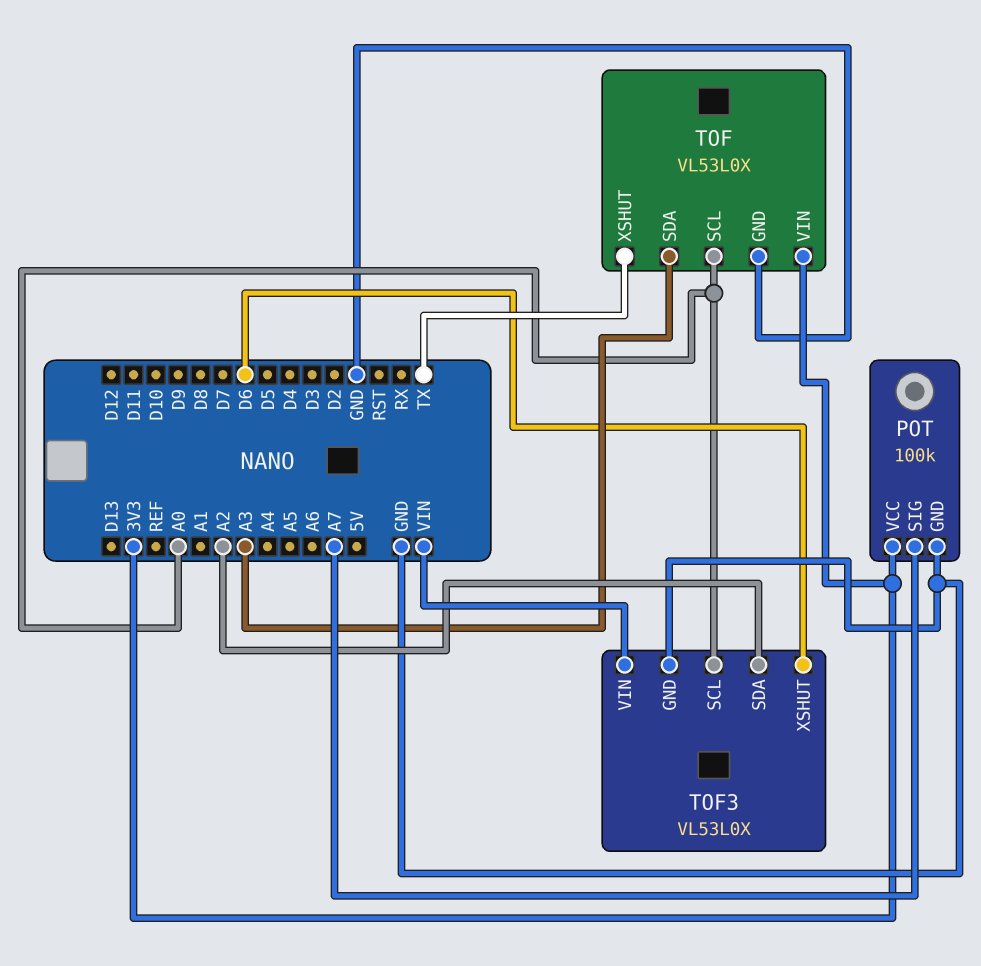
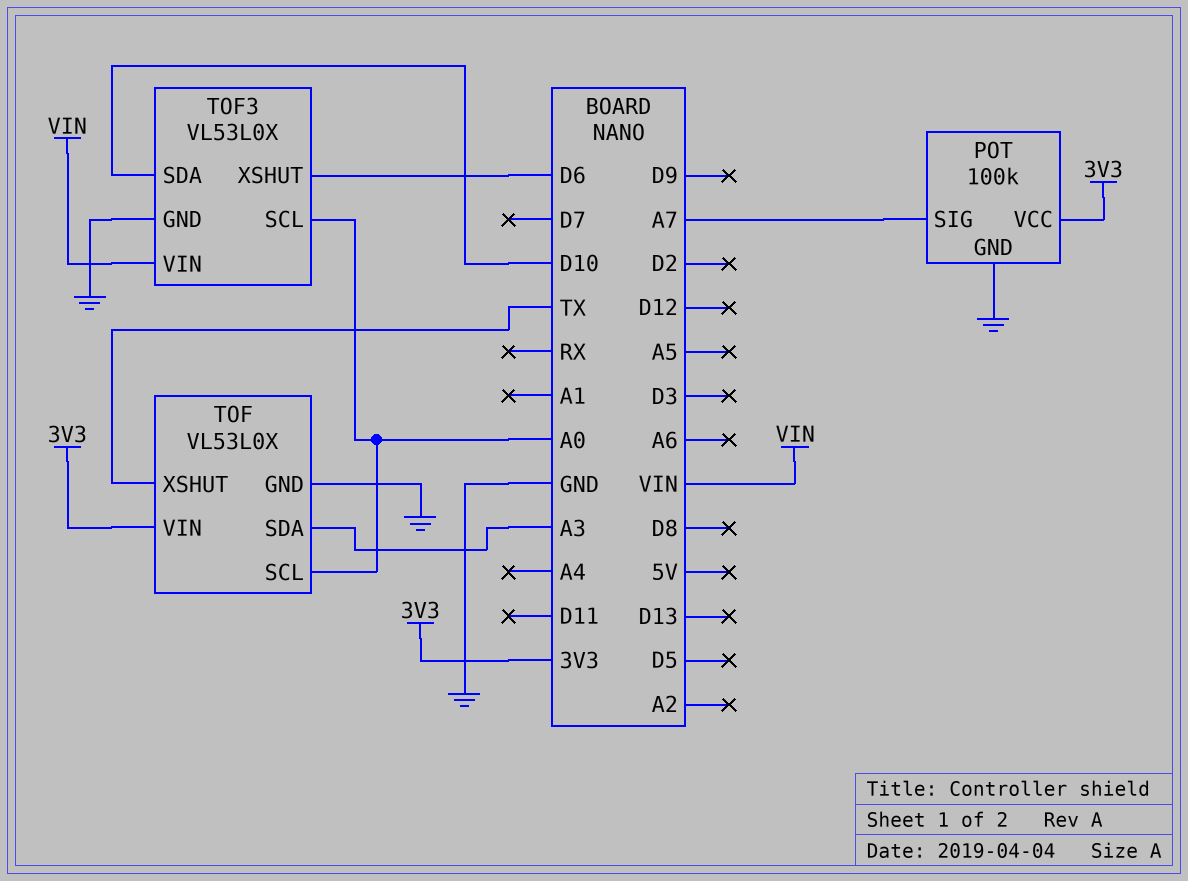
TOF3 pin SDA: A2 -> D10

